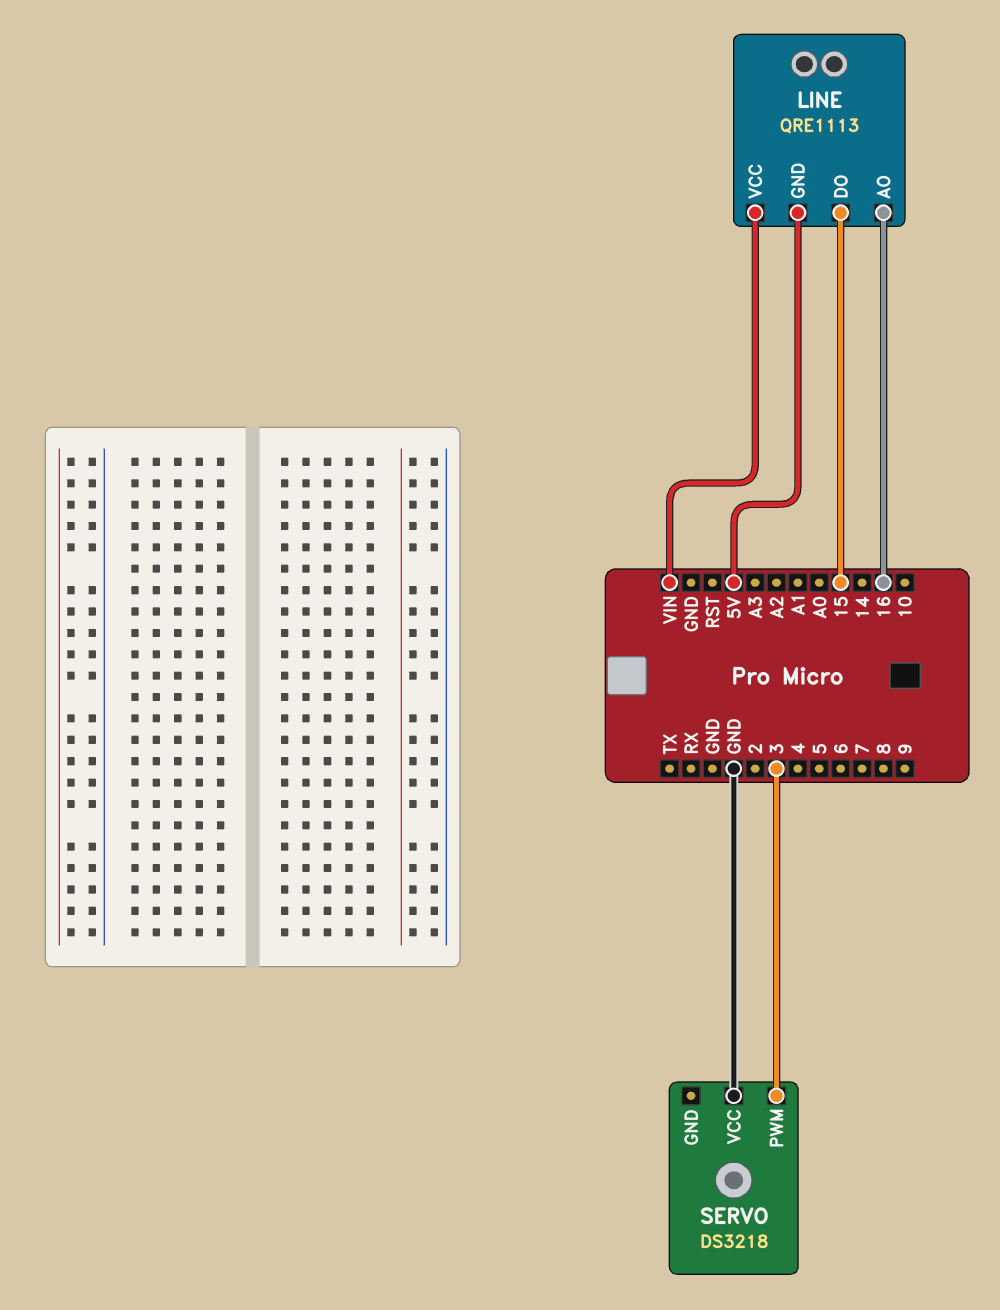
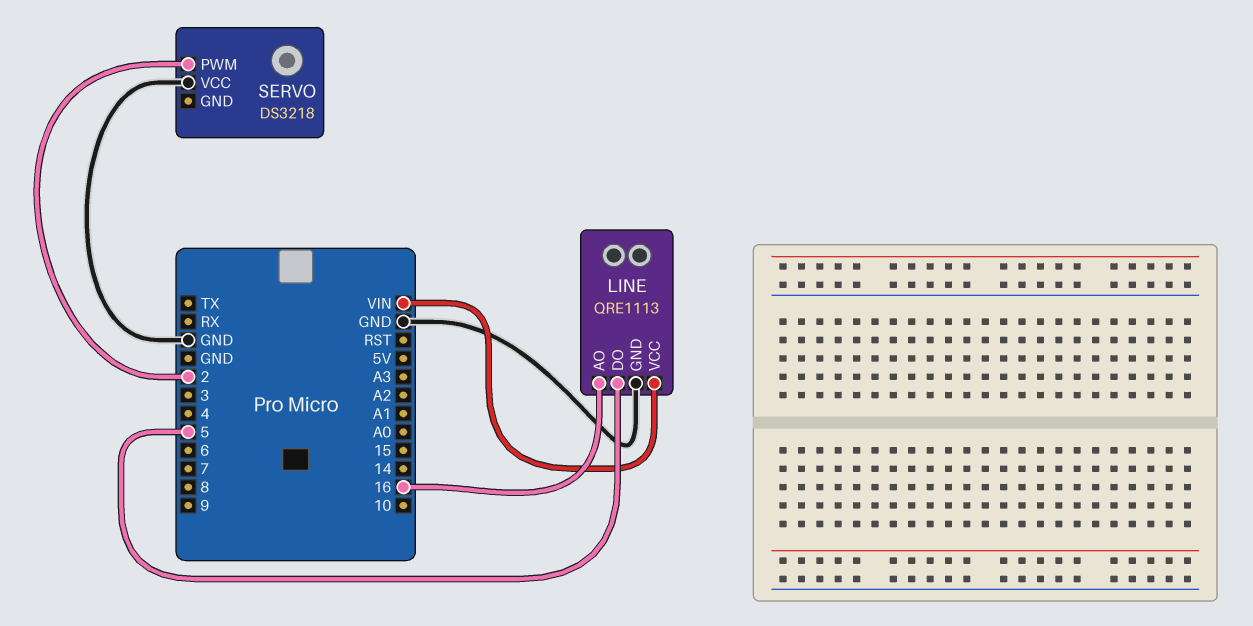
LINE pin DO: 15 -> 5
LINE pin GND: 5V -> GND
SERVO pin PWM: 3 -> 2

